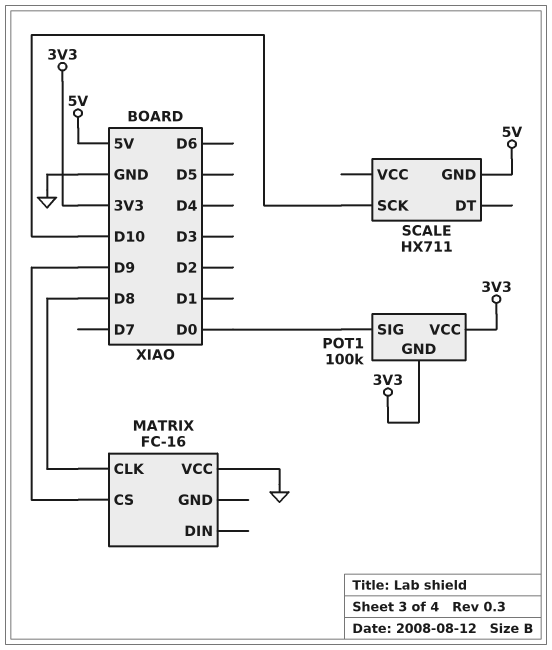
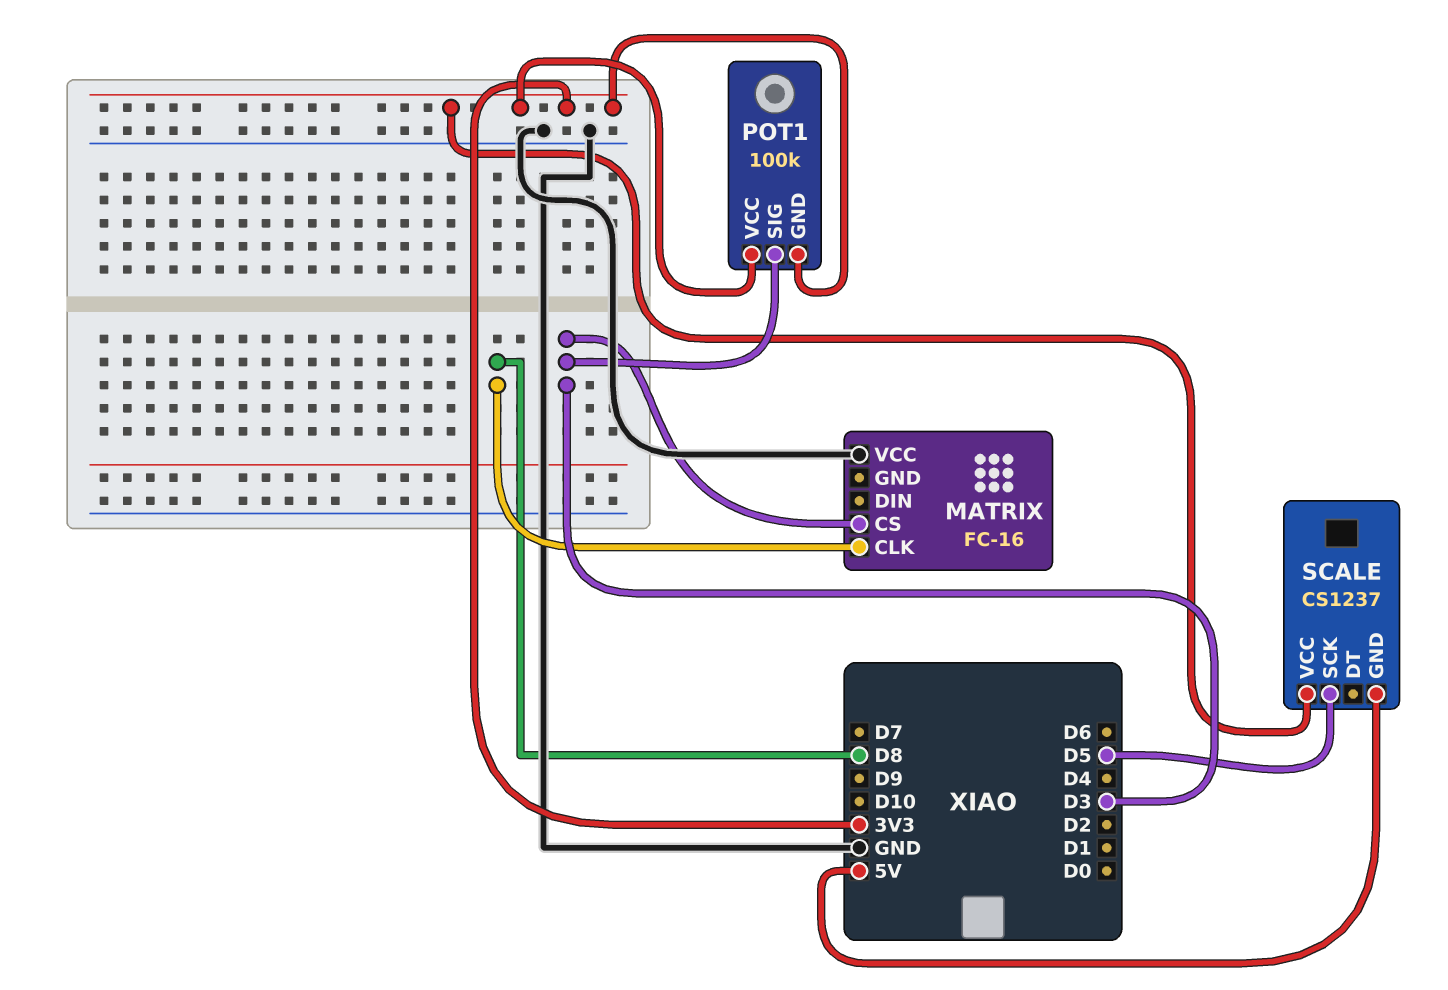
MATRIX pin CS: D9 -> D3
POT1 pin SIG: D0 -> D3
SCALE: HX711 -> CS1237
SCALE pin SCK: D10 -> D5
SCALE pin VCC: none -> 3V3

